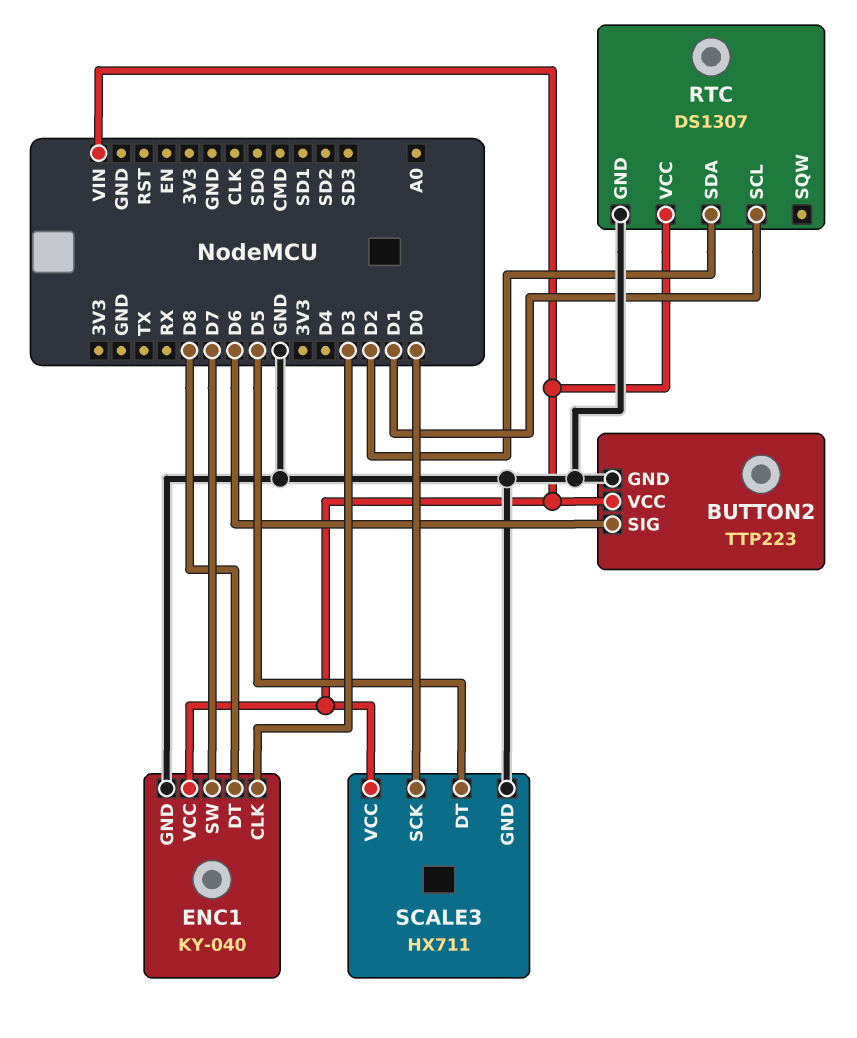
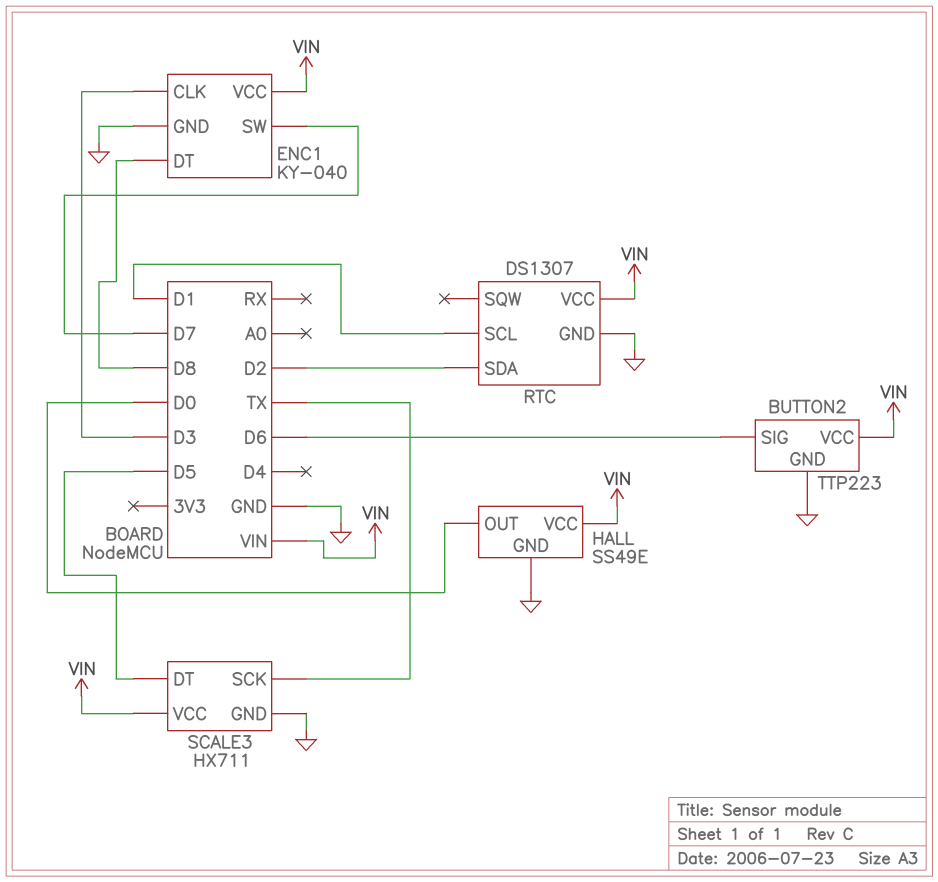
HALL: none -> SS49E
HALL pin GND: none -> GND
HALL pin OUT: none -> D0
HALL pin VCC: none -> VIN
SCALE3 pin SCK: D0 -> TX

